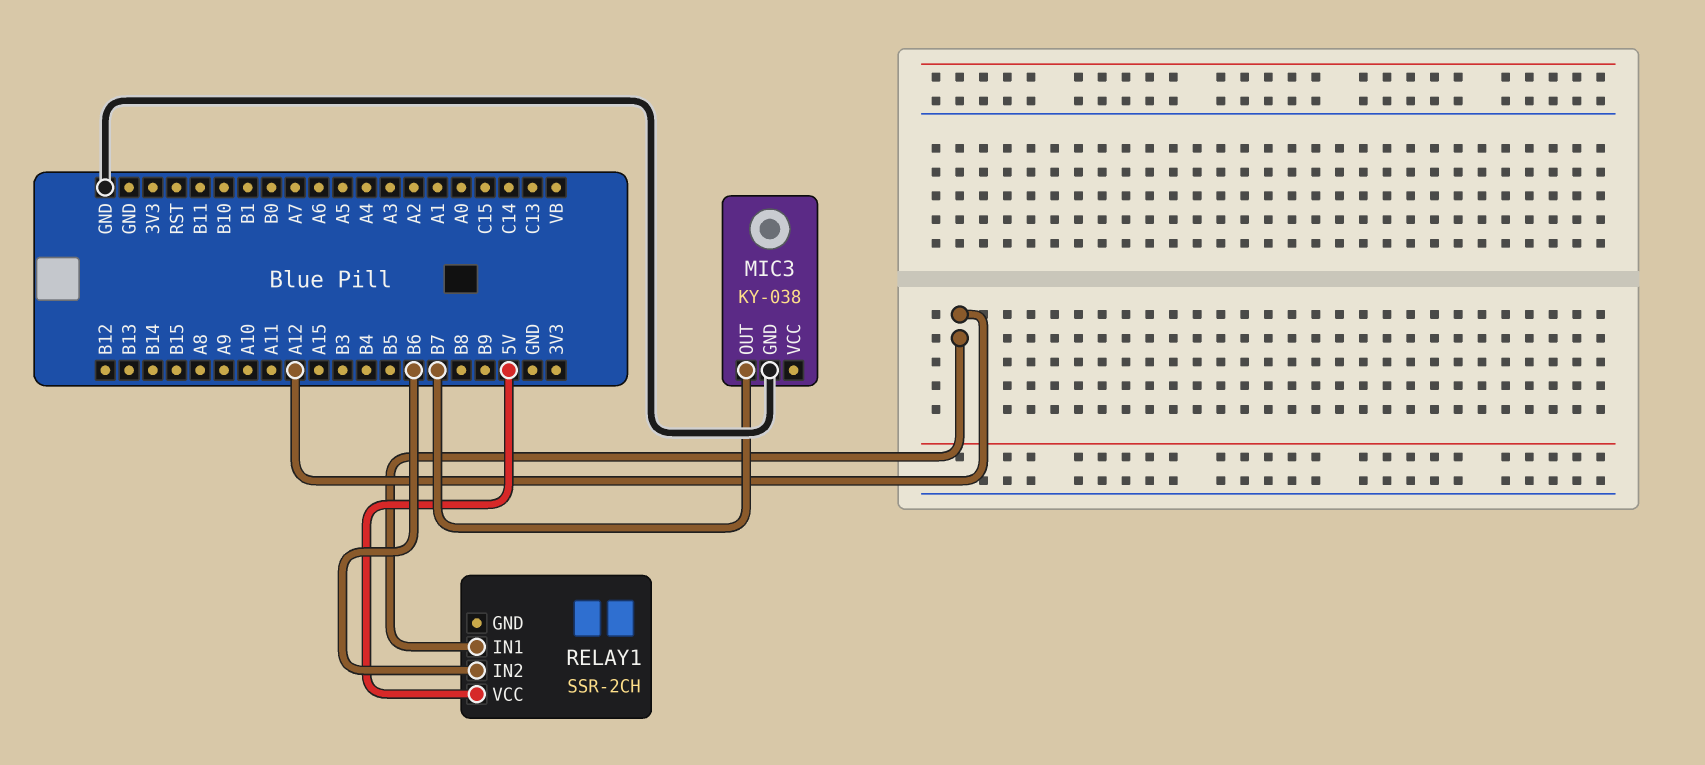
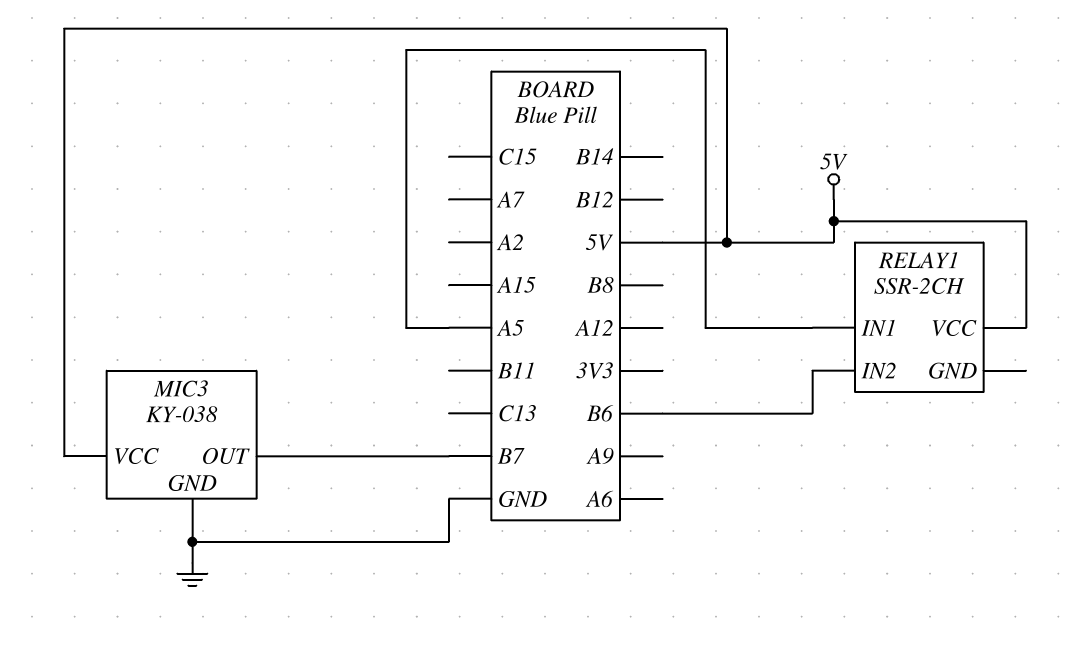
MIC3 pin VCC: none -> 5V
RELAY1 pin IN1: A12 -> A5

